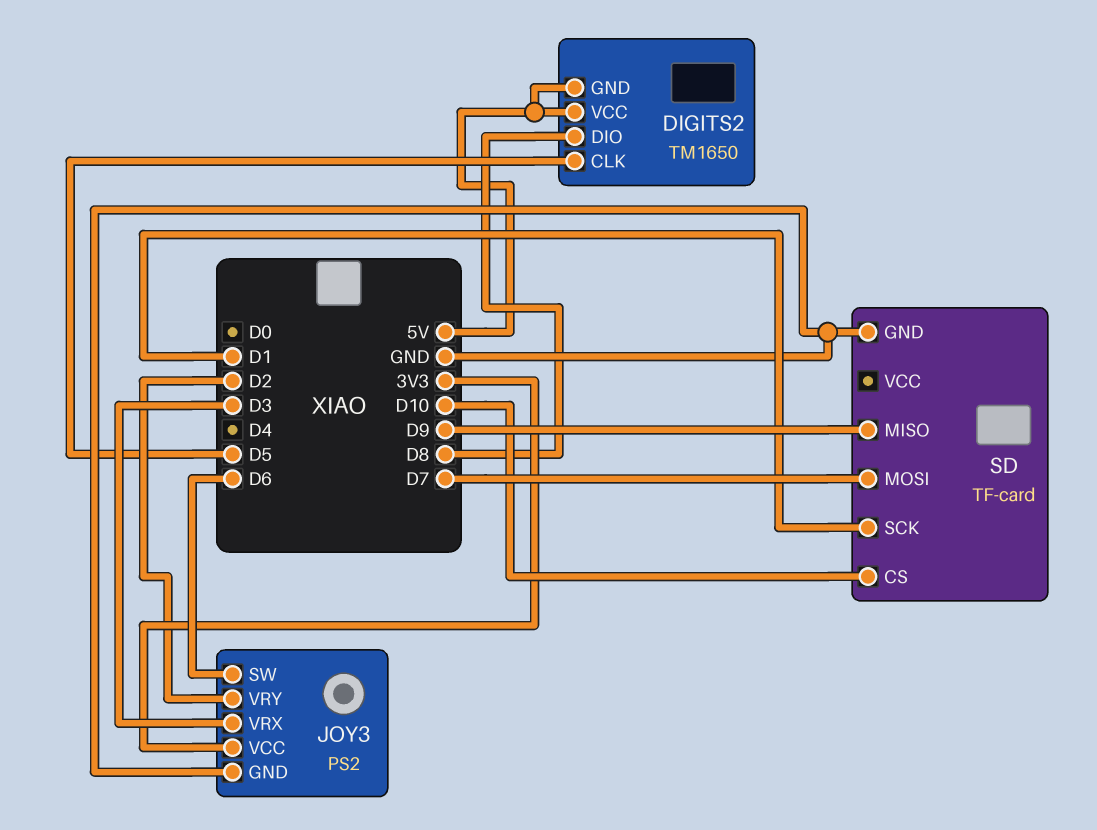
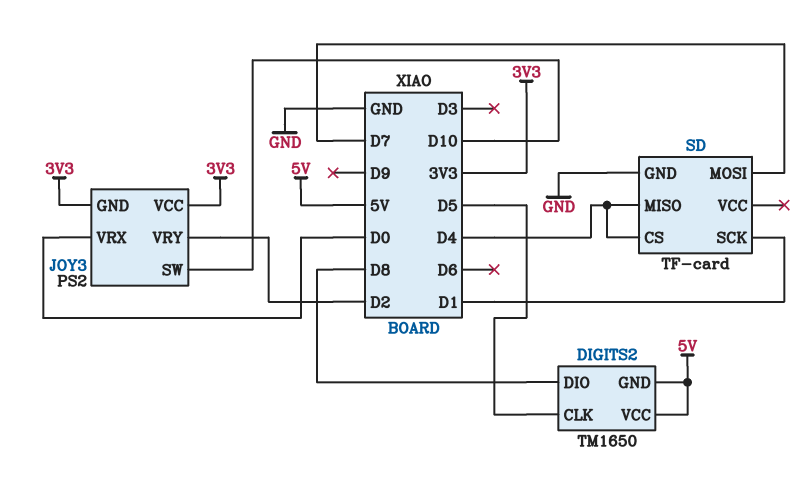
JOY3 pin GND: GND -> 3V3
JOY3 pin SW: D6 -> D10
JOY3 pin VRX: D3 -> D0
SD pin CS: D10 -> D4
SD pin MISO: D9 -> D4

